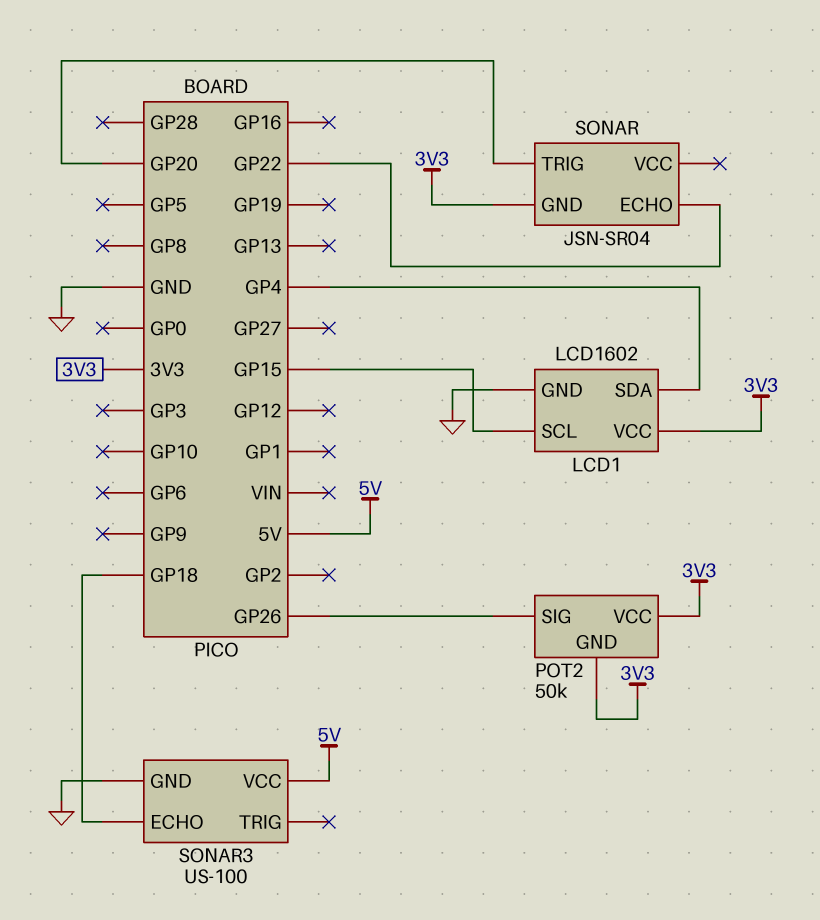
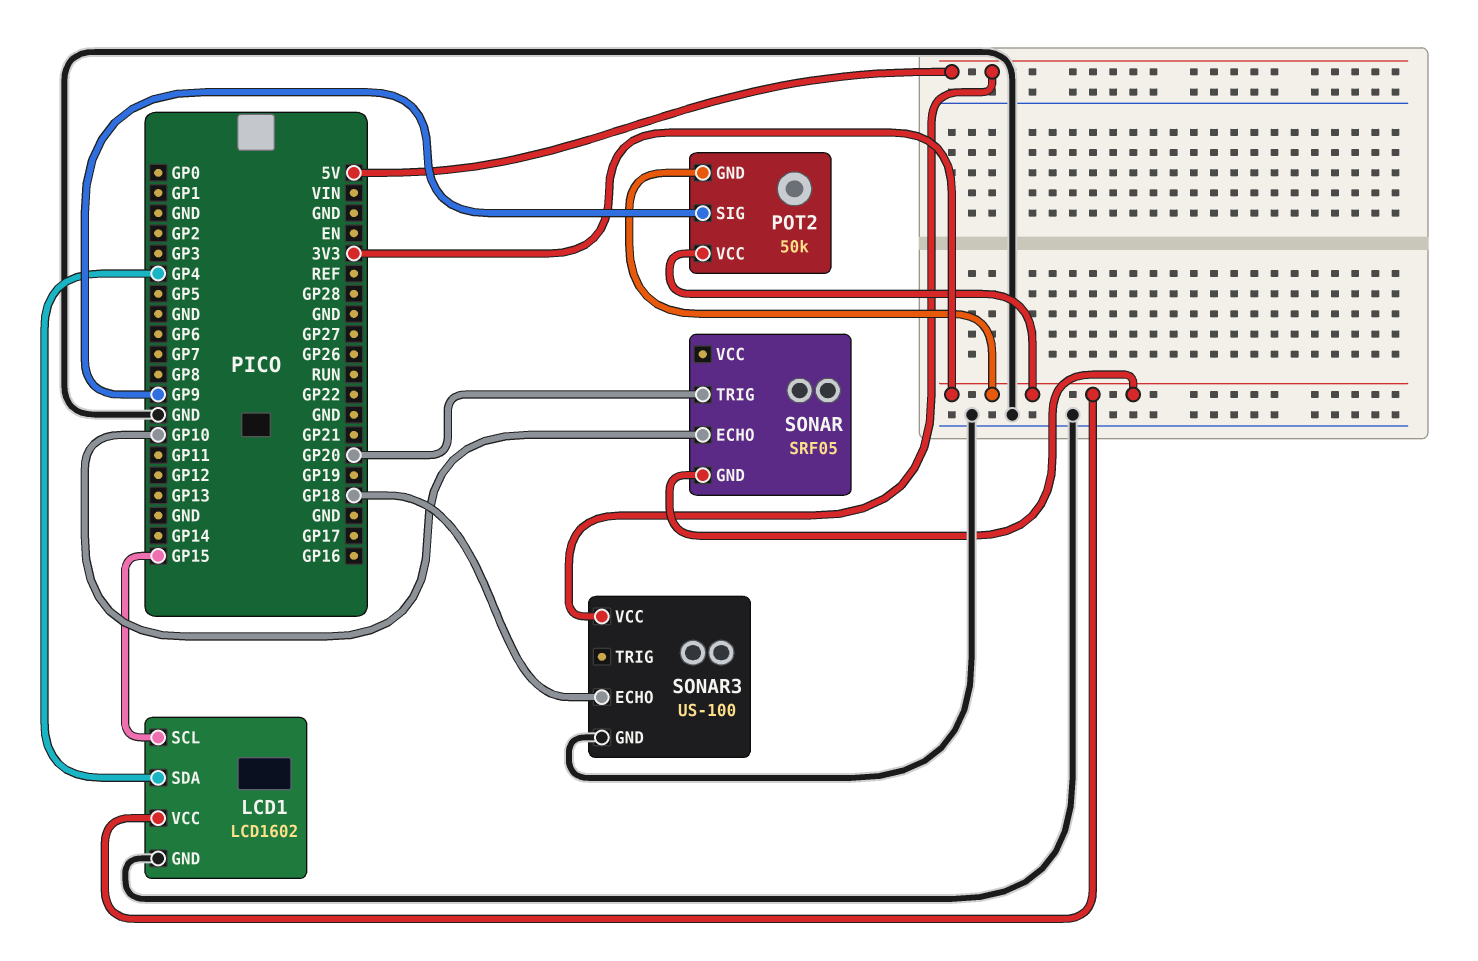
POT2 pin SIG: GP26 -> GP9
SONAR: JSN-SR04 -> SRF05
SONAR pin ECHO: GP22 -> GP10

